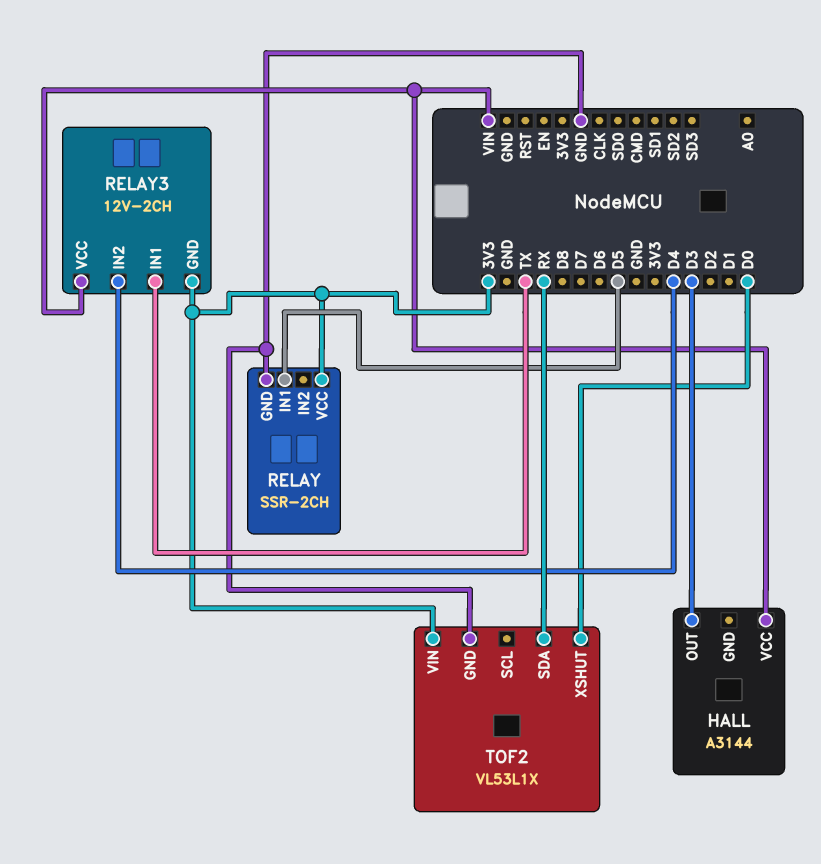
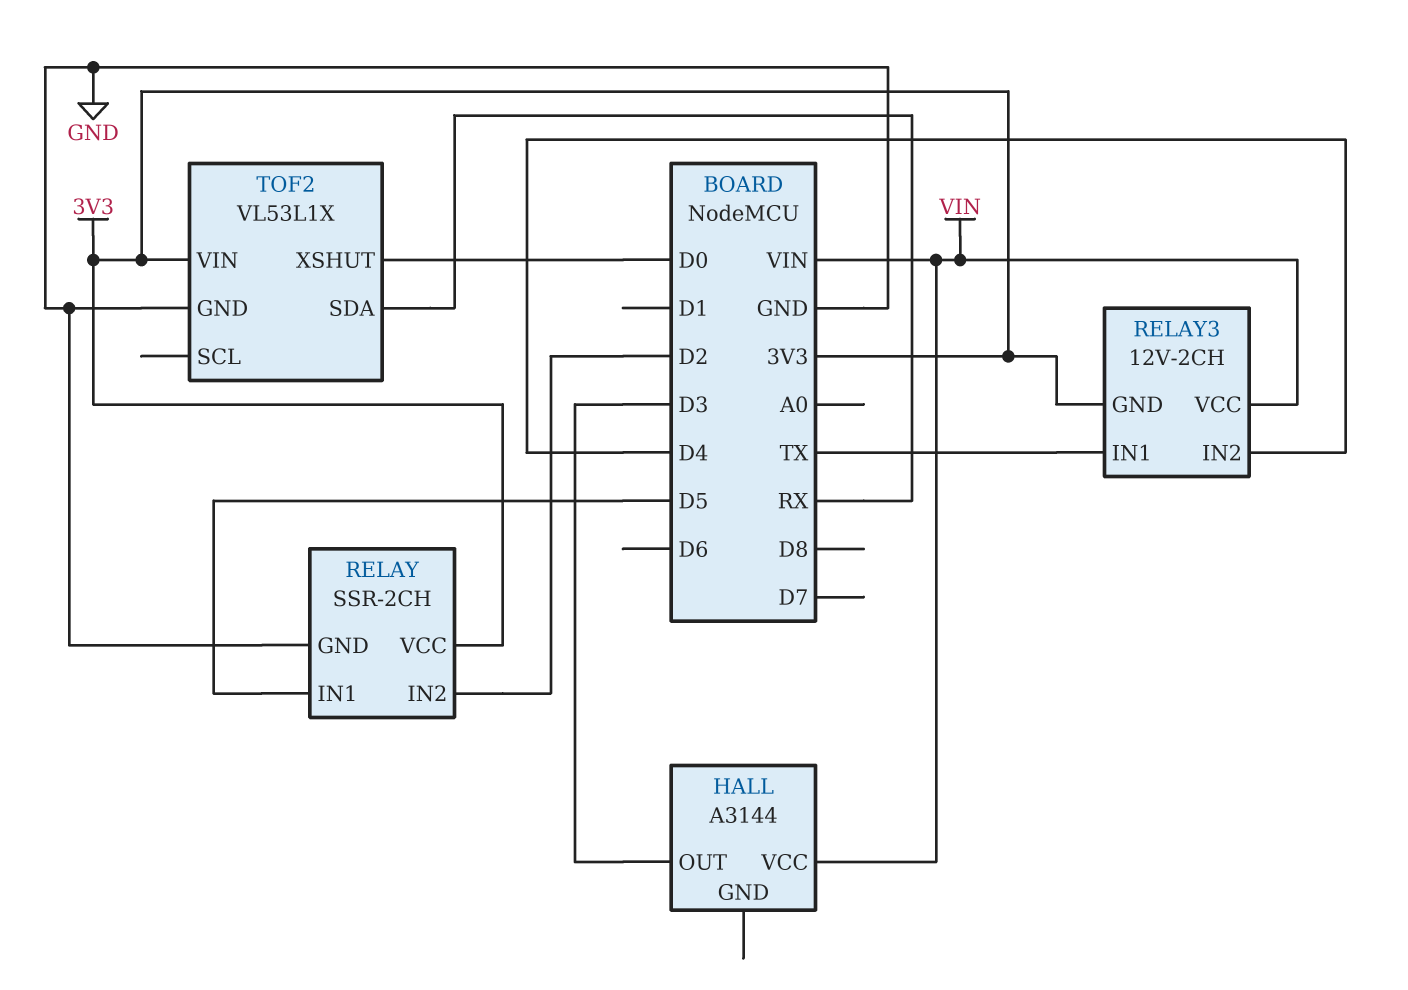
RELAY pin IN2: none -> D2

